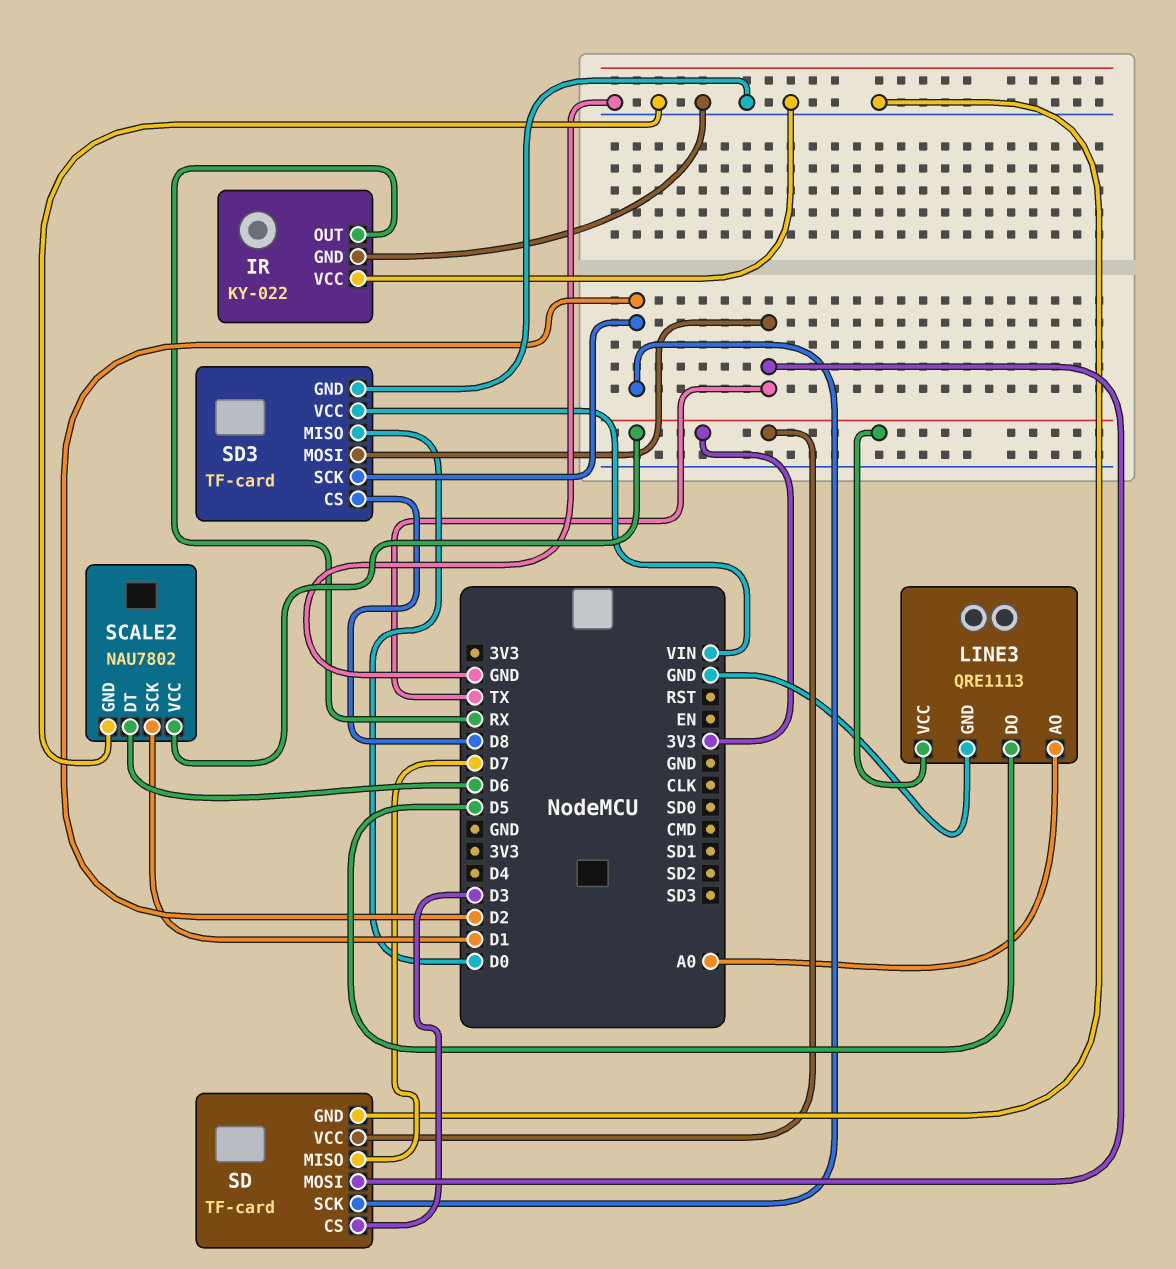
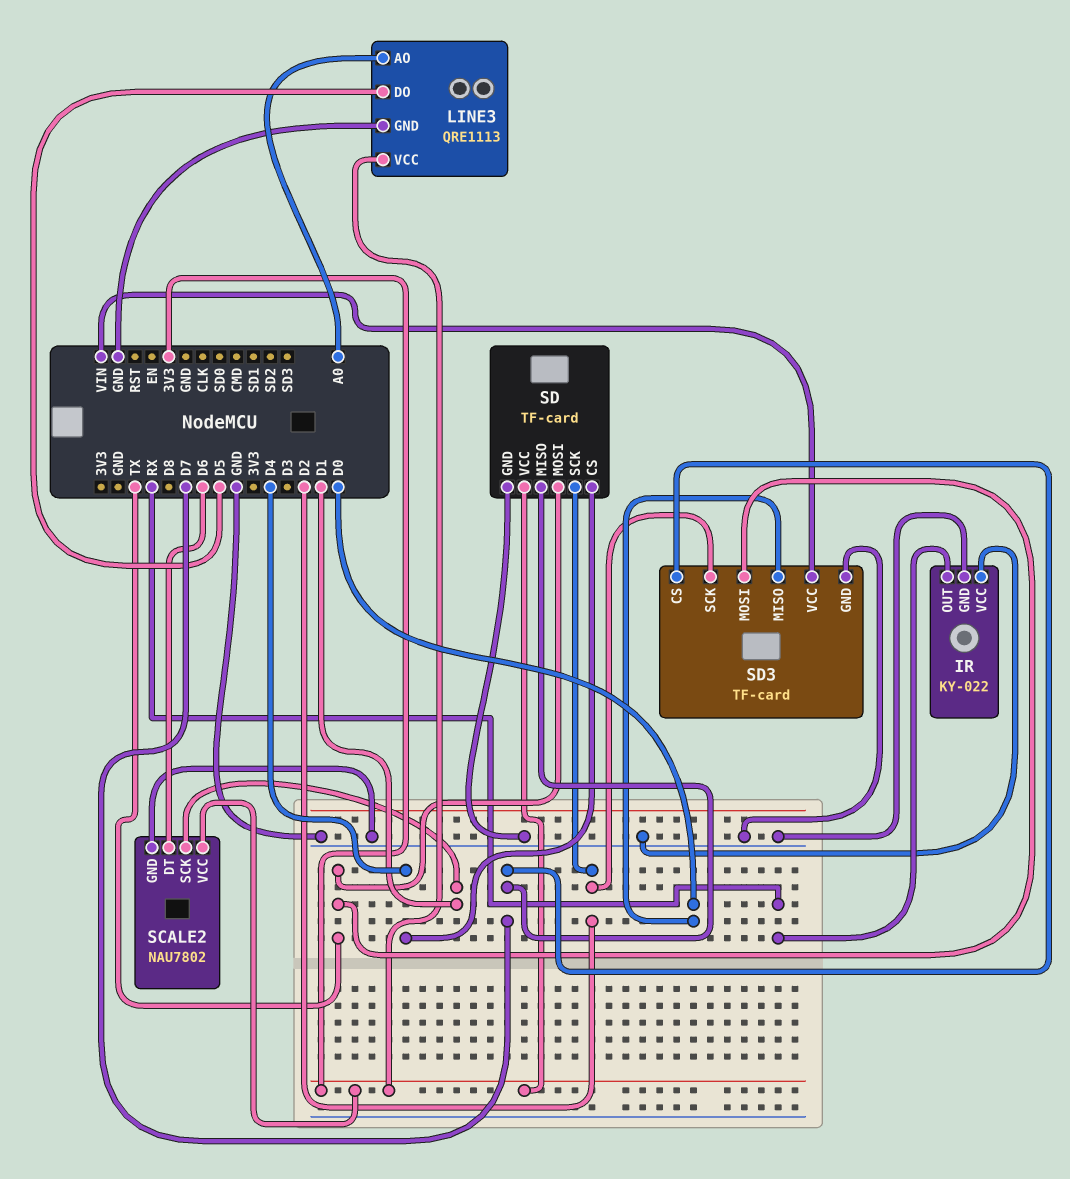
SD pin CS: D3 -> D4
SD3 pin CS: D8 -> D7

